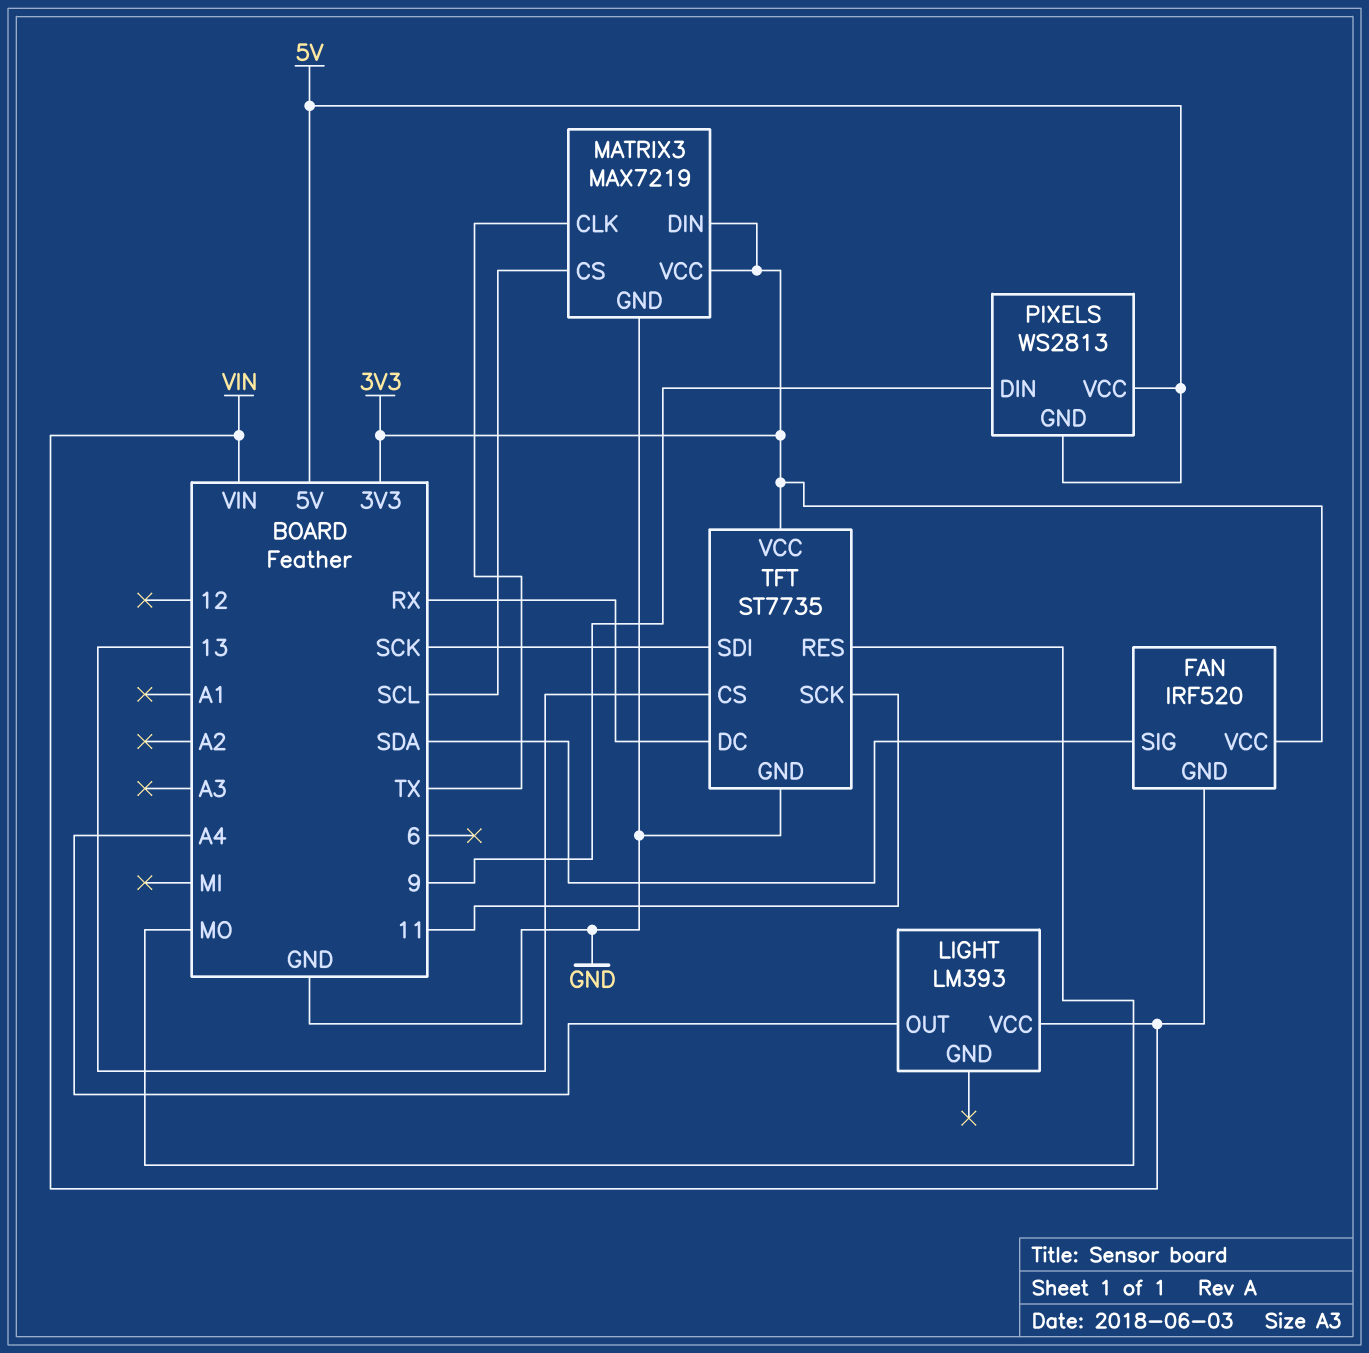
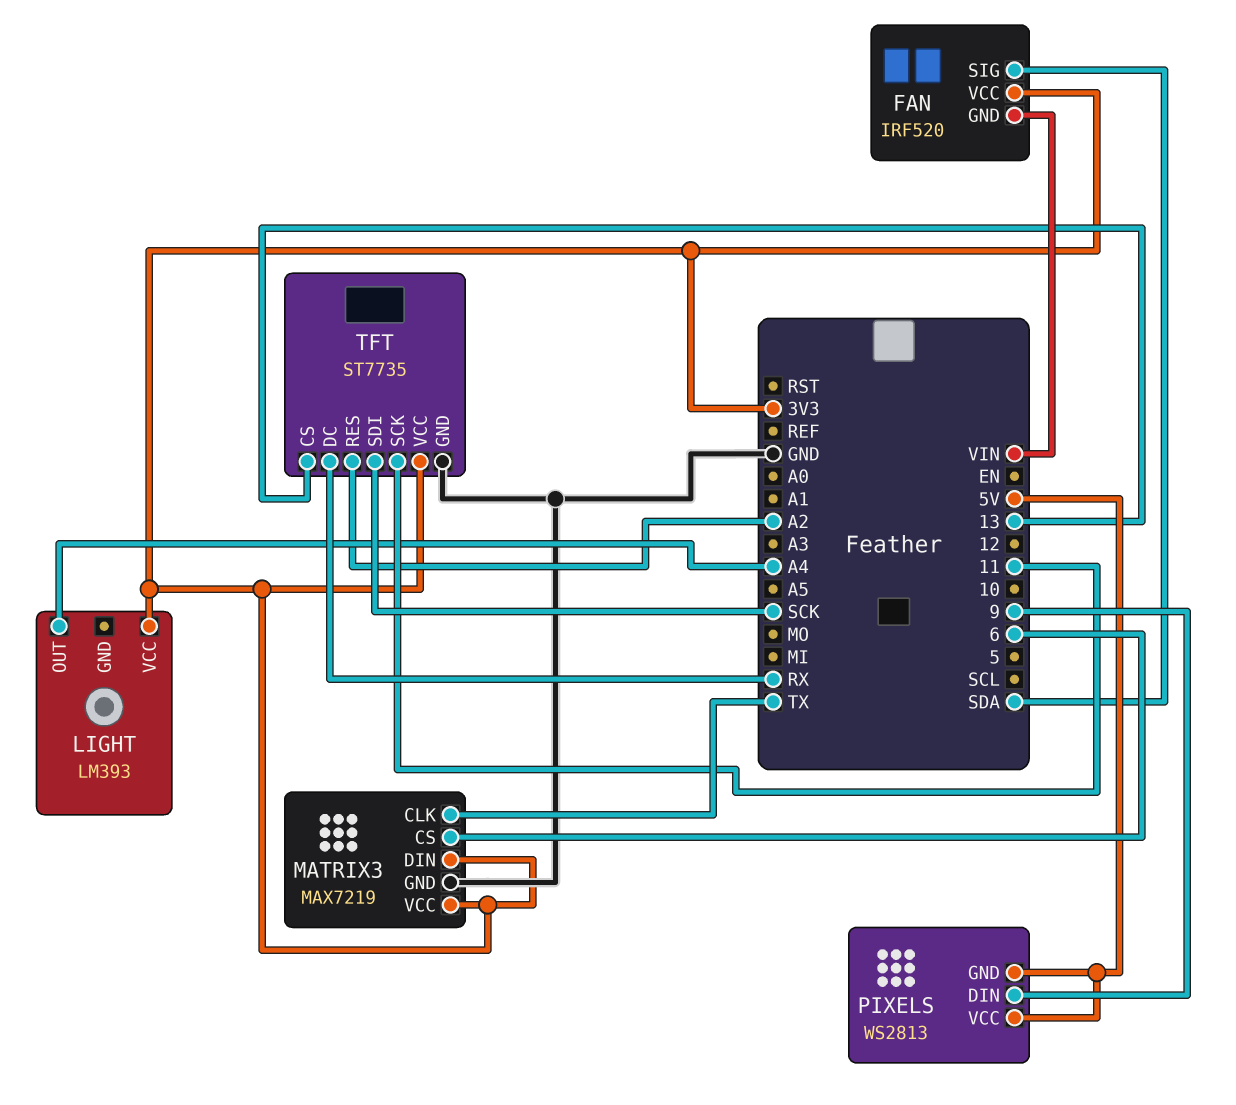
LIGHT pin VCC: VIN -> 3V3
MATRIX3 pin CS: SCL -> 6
TFT pin RES: MO -> A2

